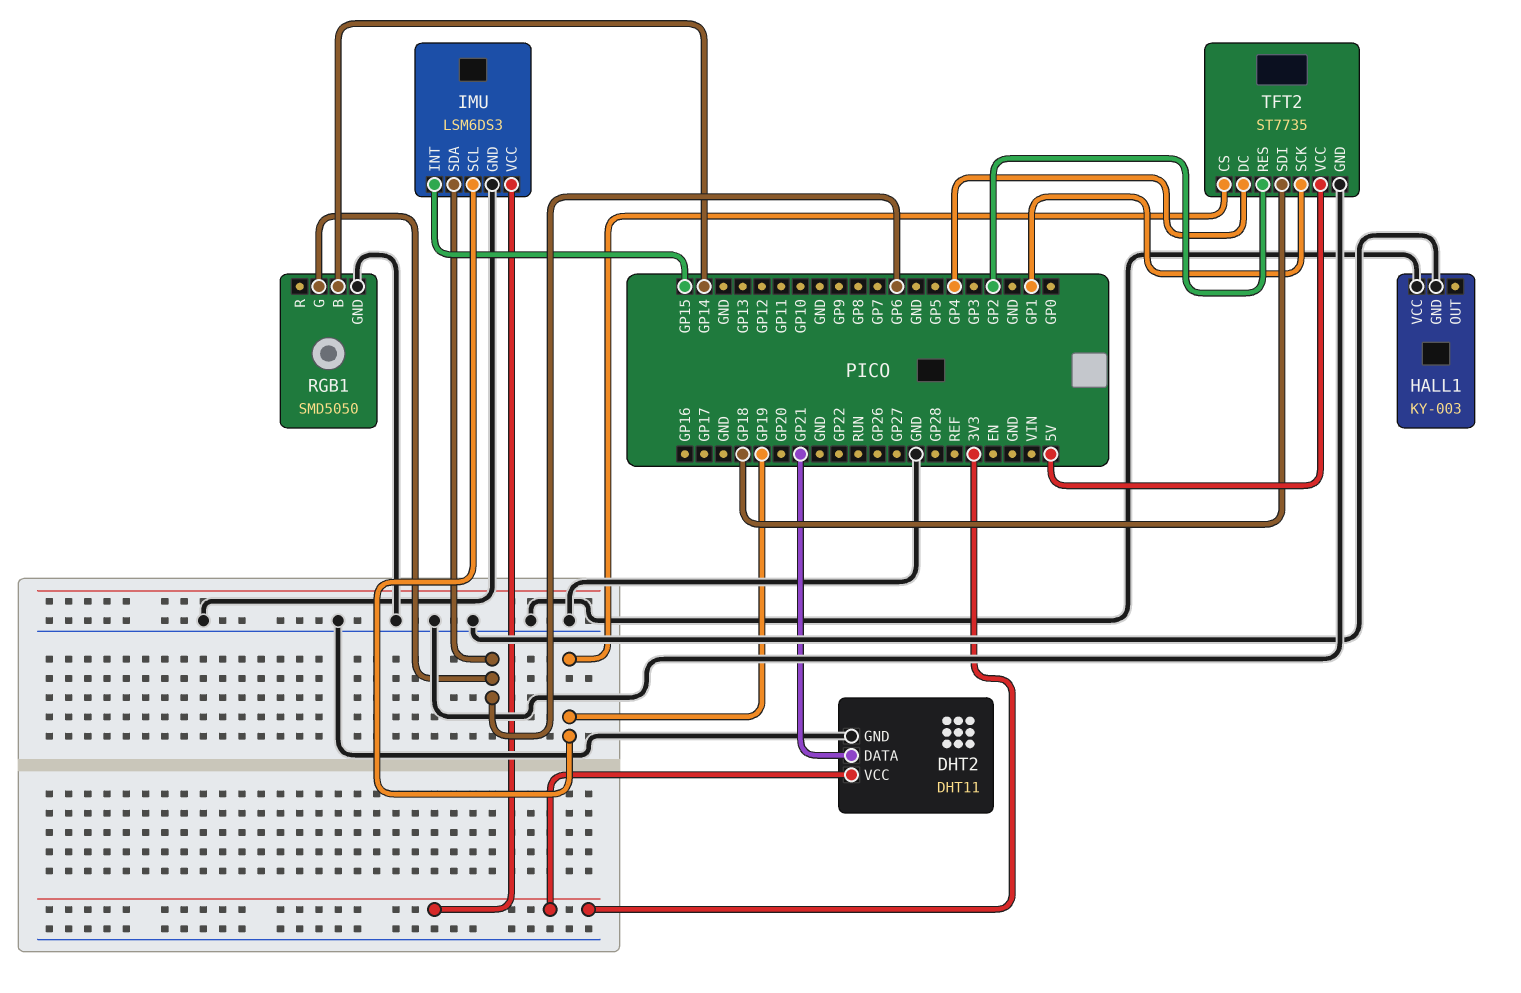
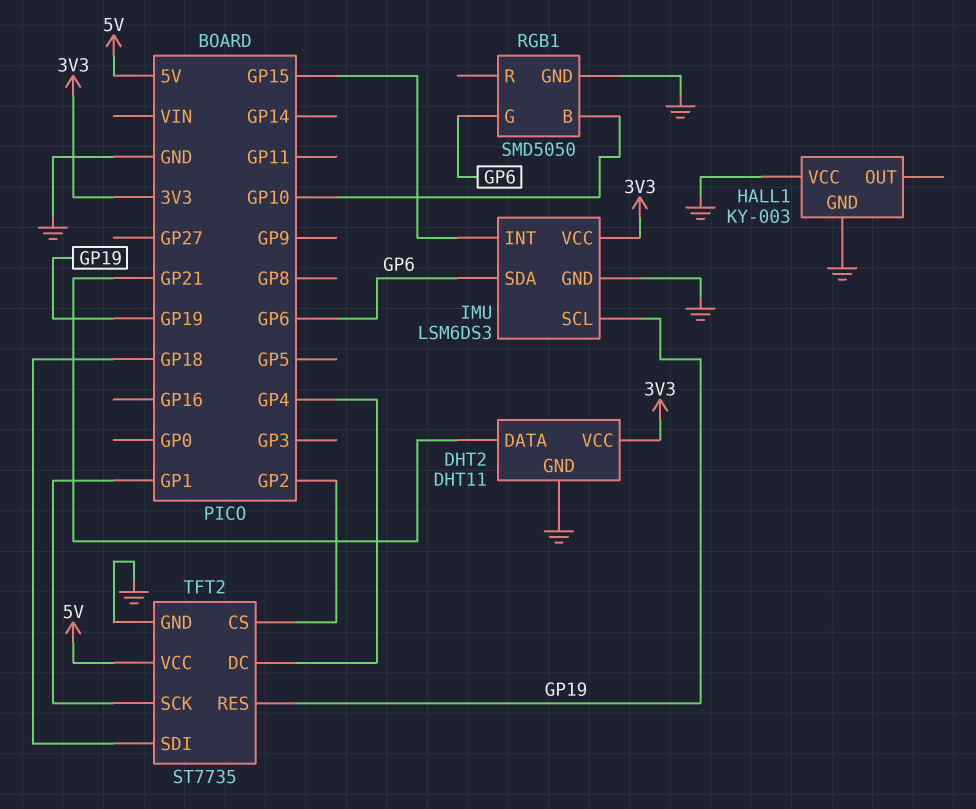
RGB1 pin B: GP14 -> GP10
TFT2 pin CS: GP19 -> GP2
TFT2 pin RES: GP2 -> GP19

